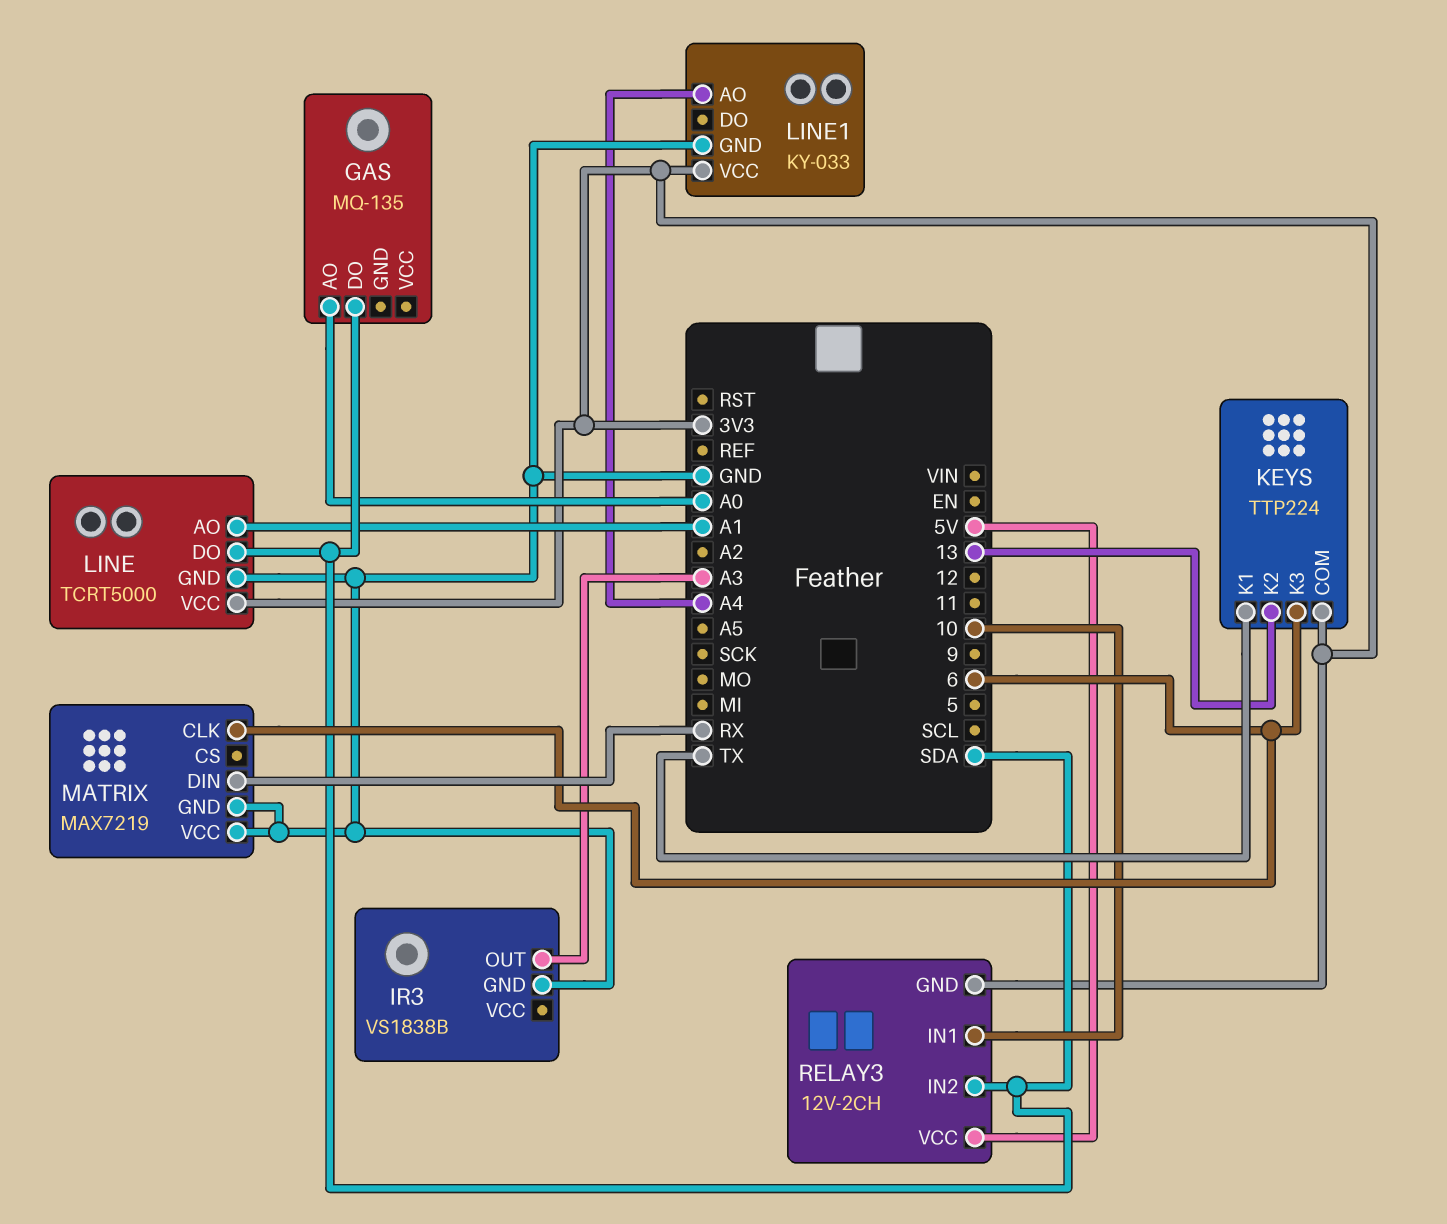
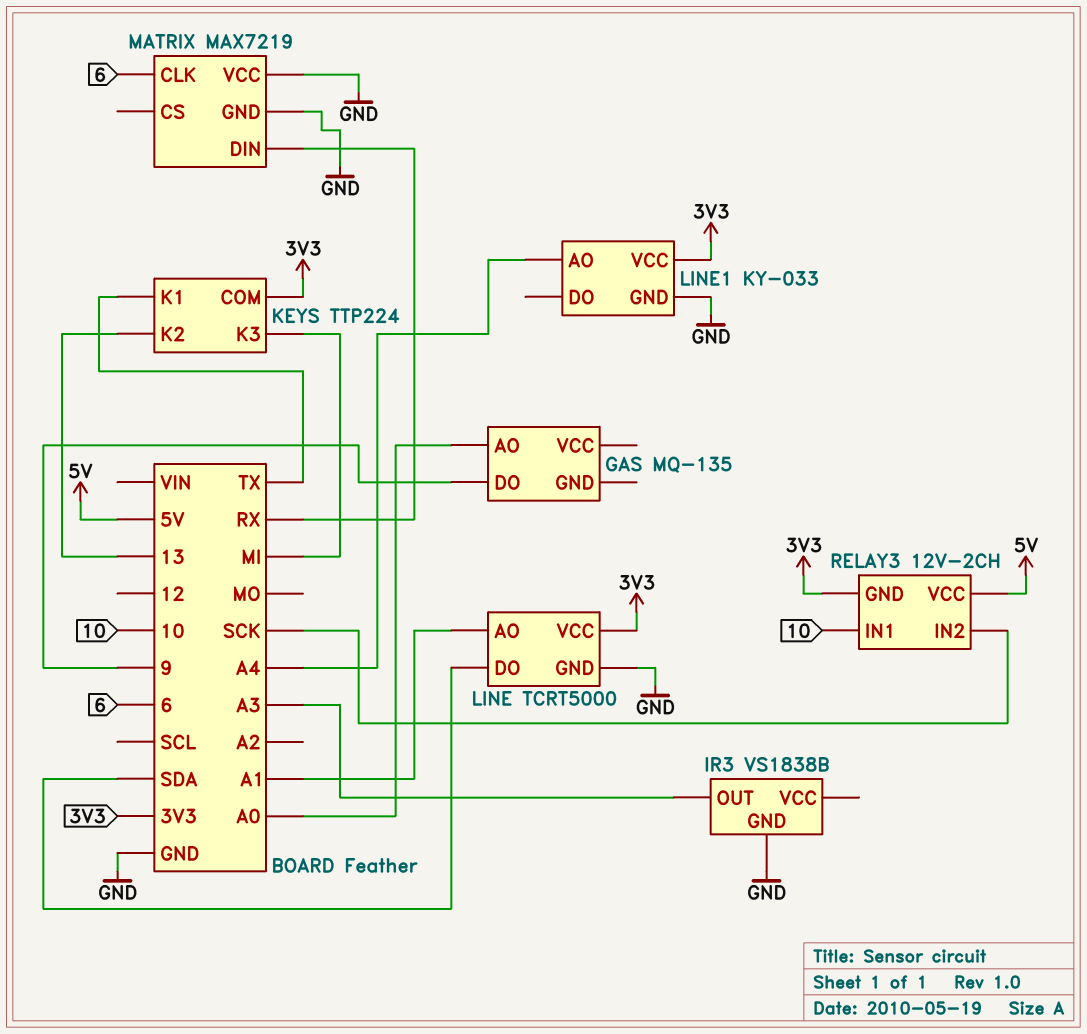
GAS pin DO: SDA -> 9
KEYS pin K3: 6 -> MI
RELAY3 pin IN2: SDA -> SCK

